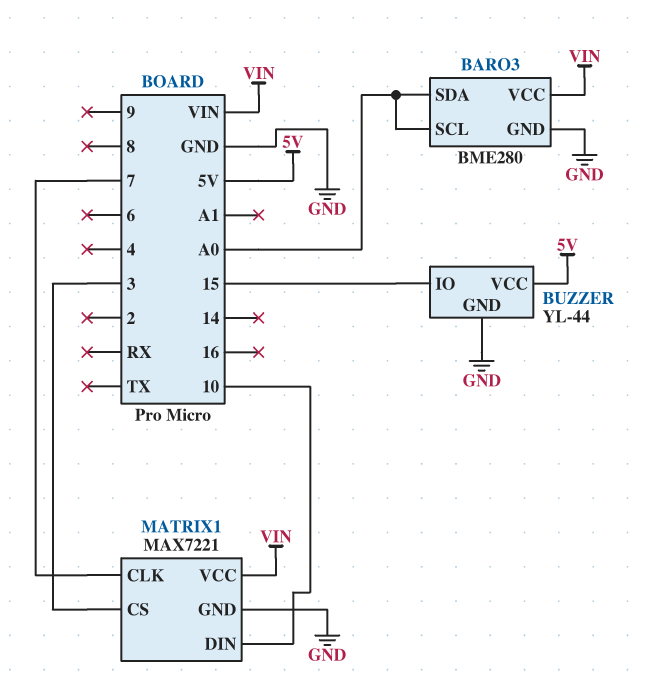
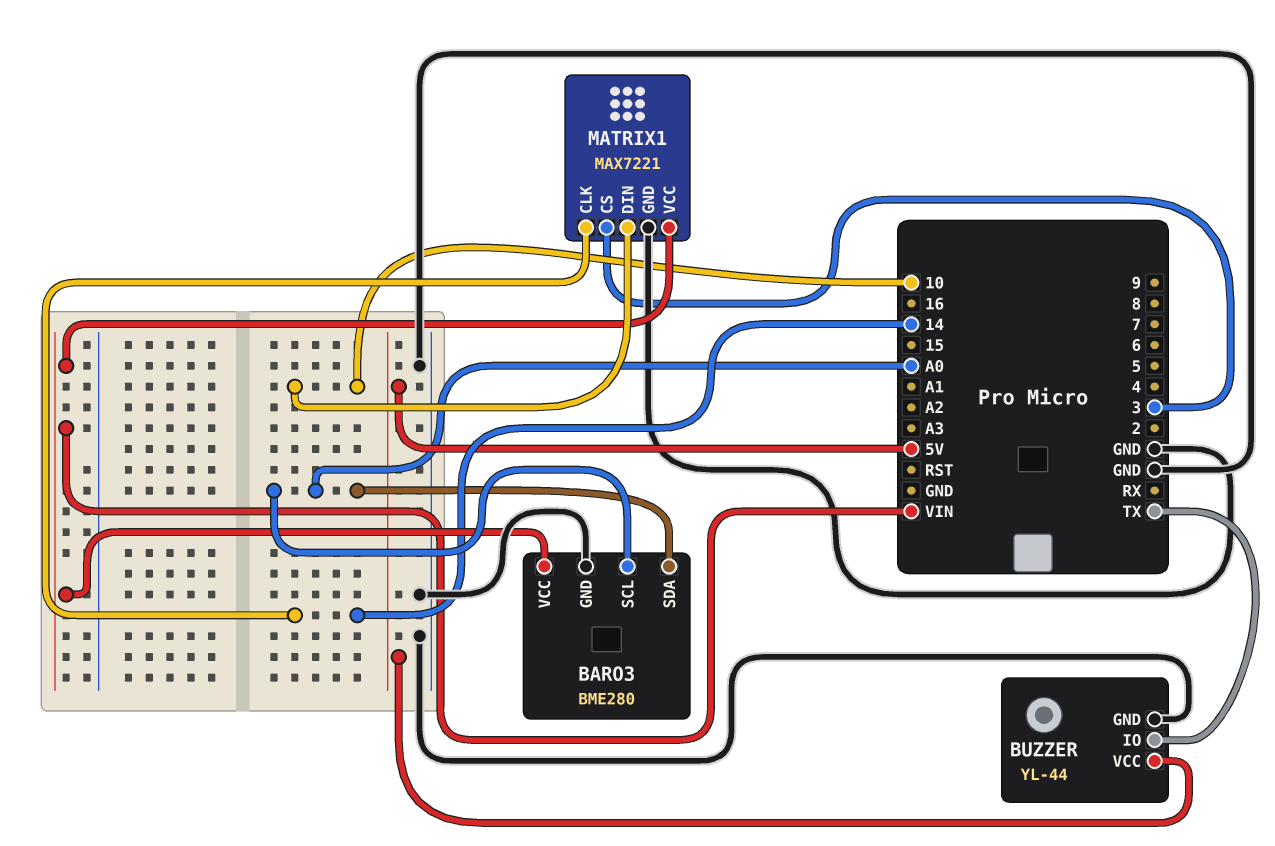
BUZZER pin IO: 15 -> TX
MATRIX1 pin CLK: 7 -> 14

